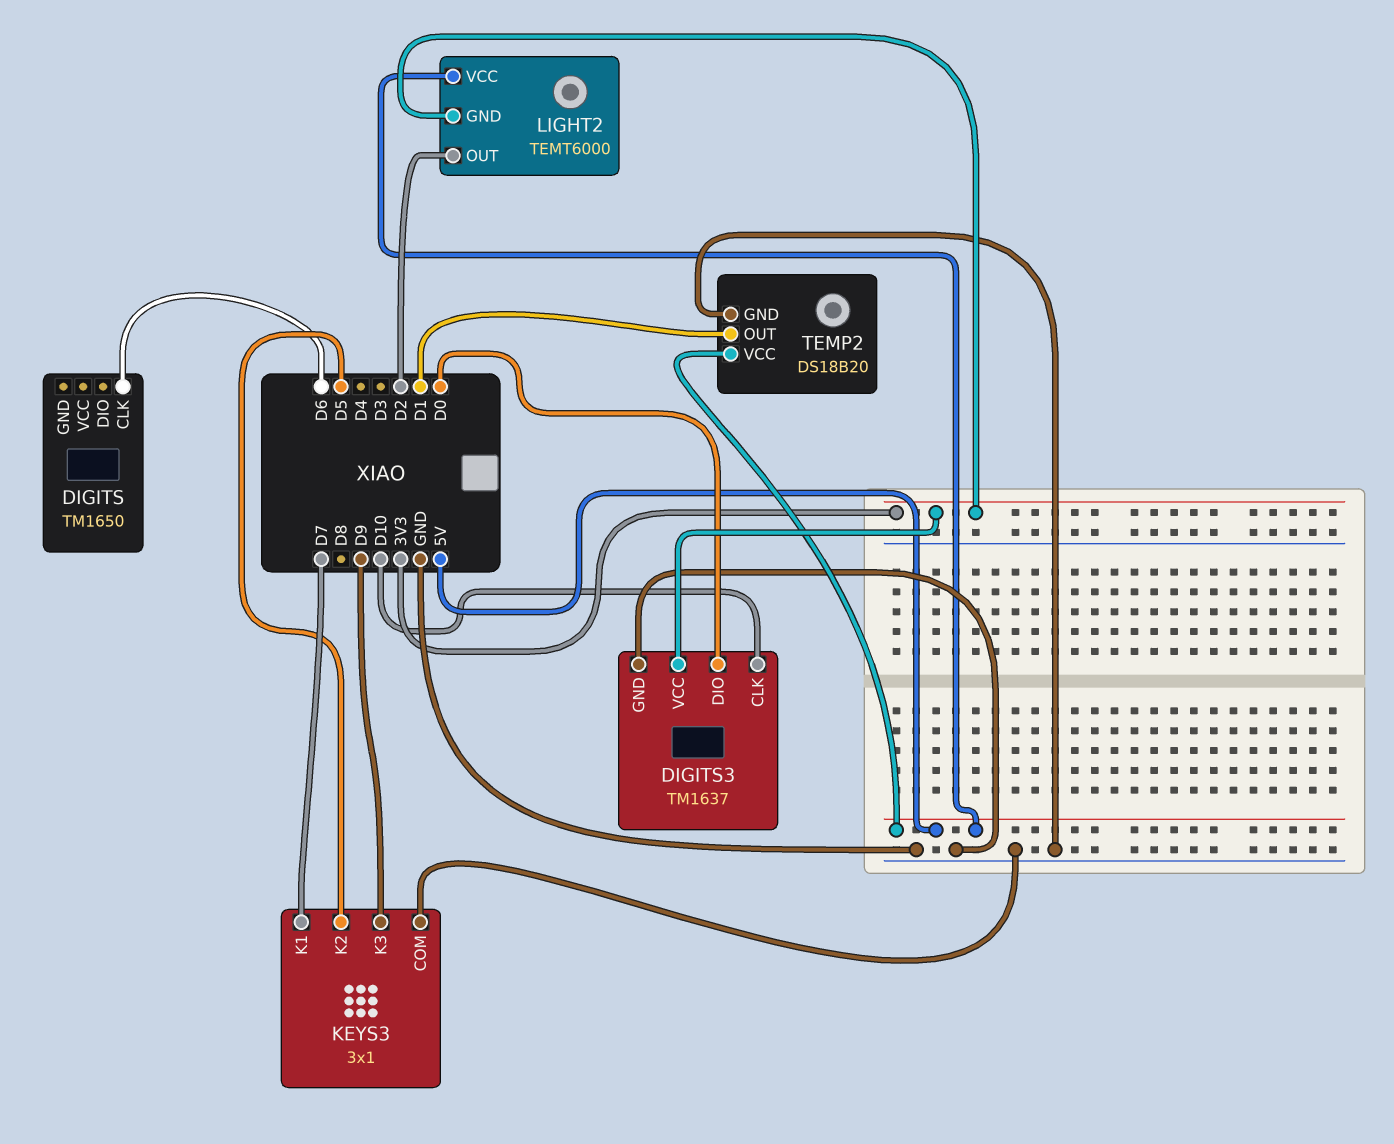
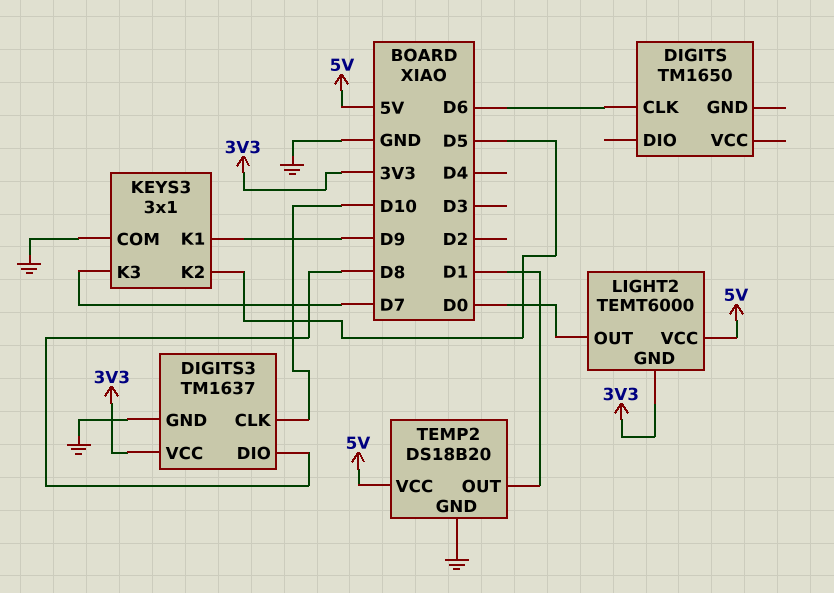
DIGITS3 pin DIO: D0 -> D8
KEYS3 pin K1: D7 -> D9
KEYS3 pin K3: D9 -> D7
LIGHT2 pin OUT: D2 -> D0

